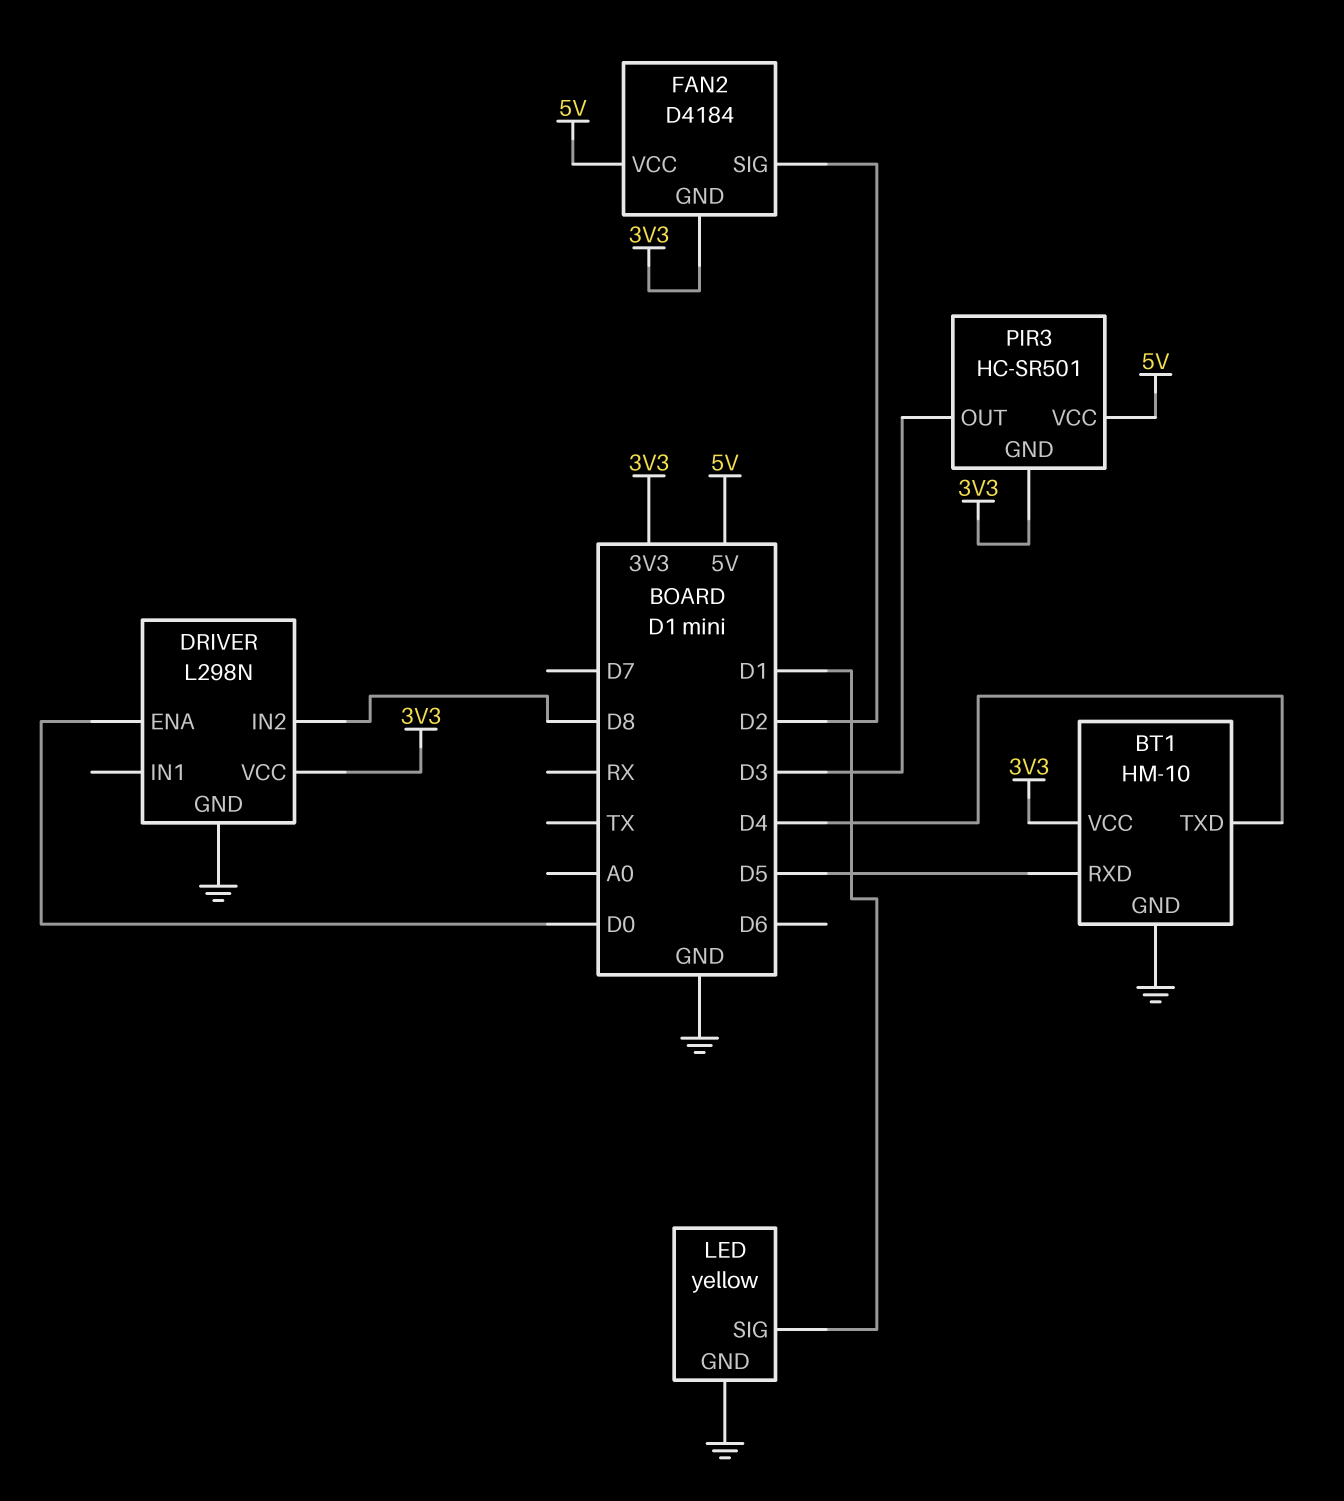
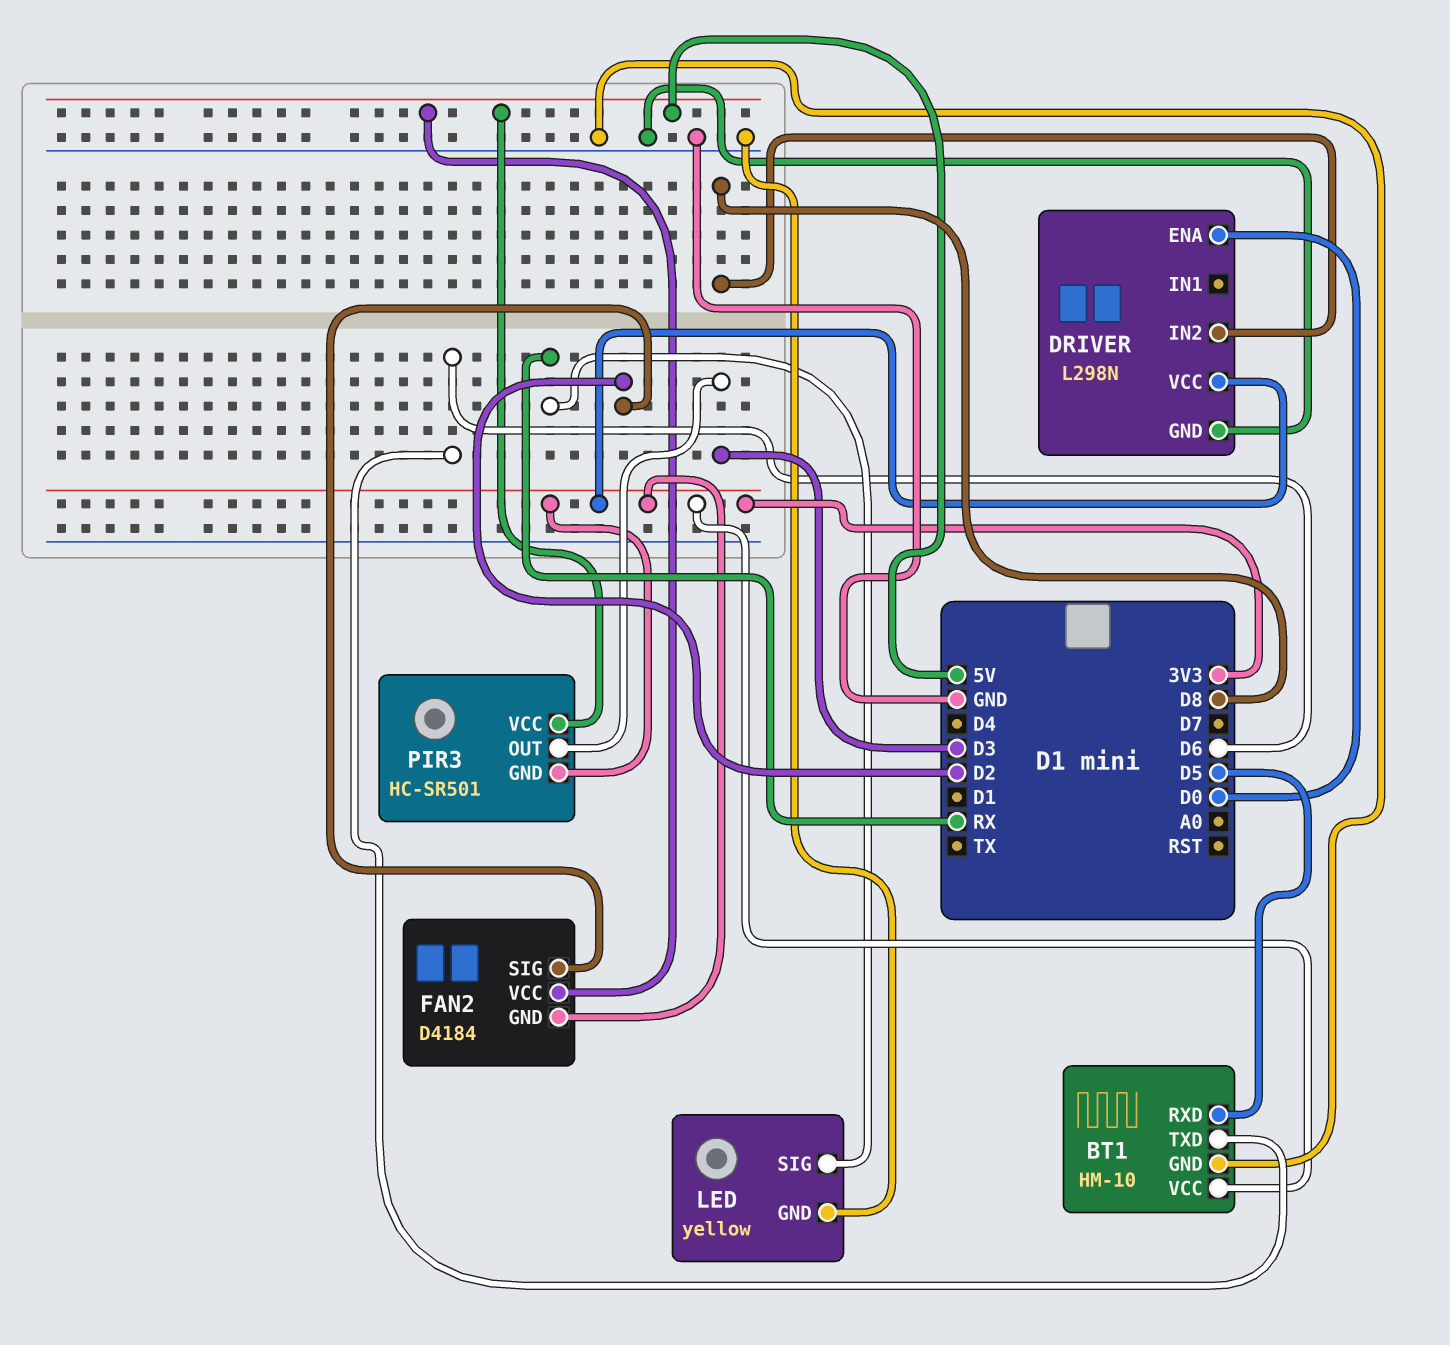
BT1 pin TXD: D4 -> D6
LED pin SIG: D1 -> RX

